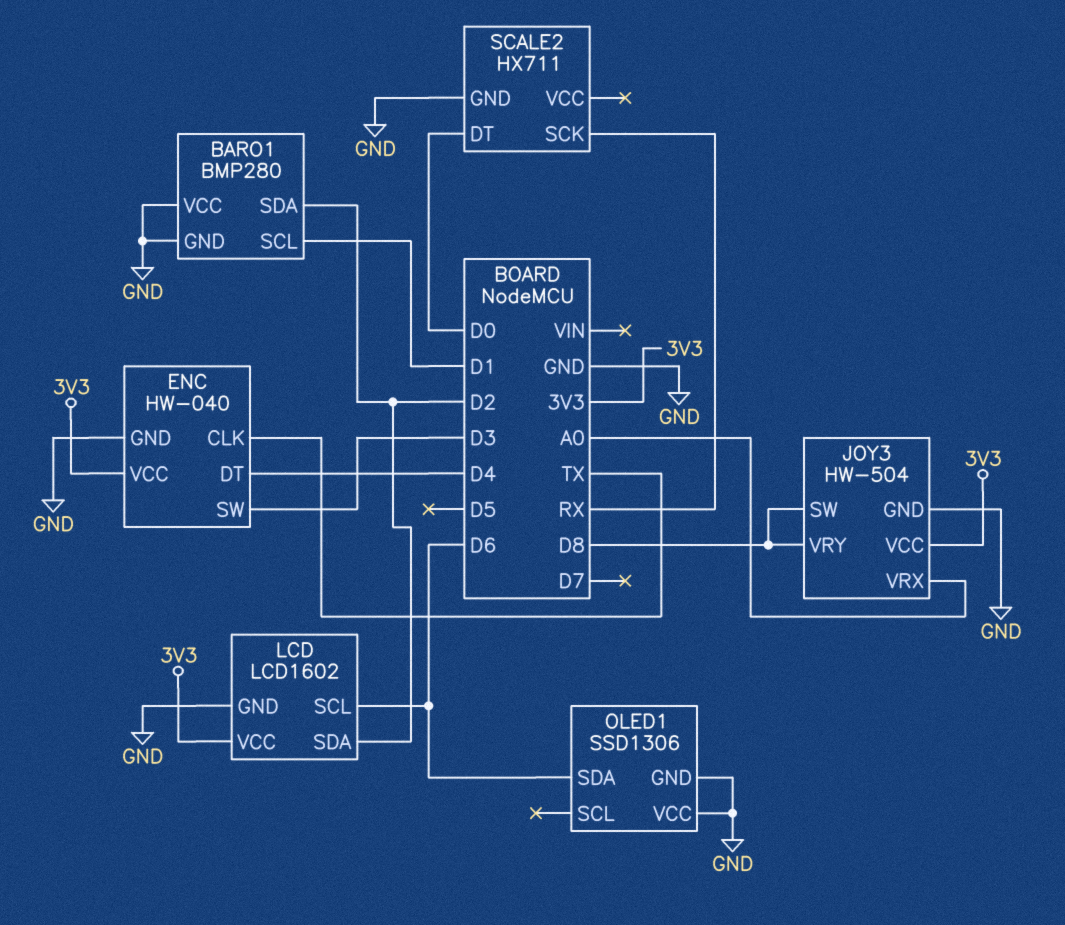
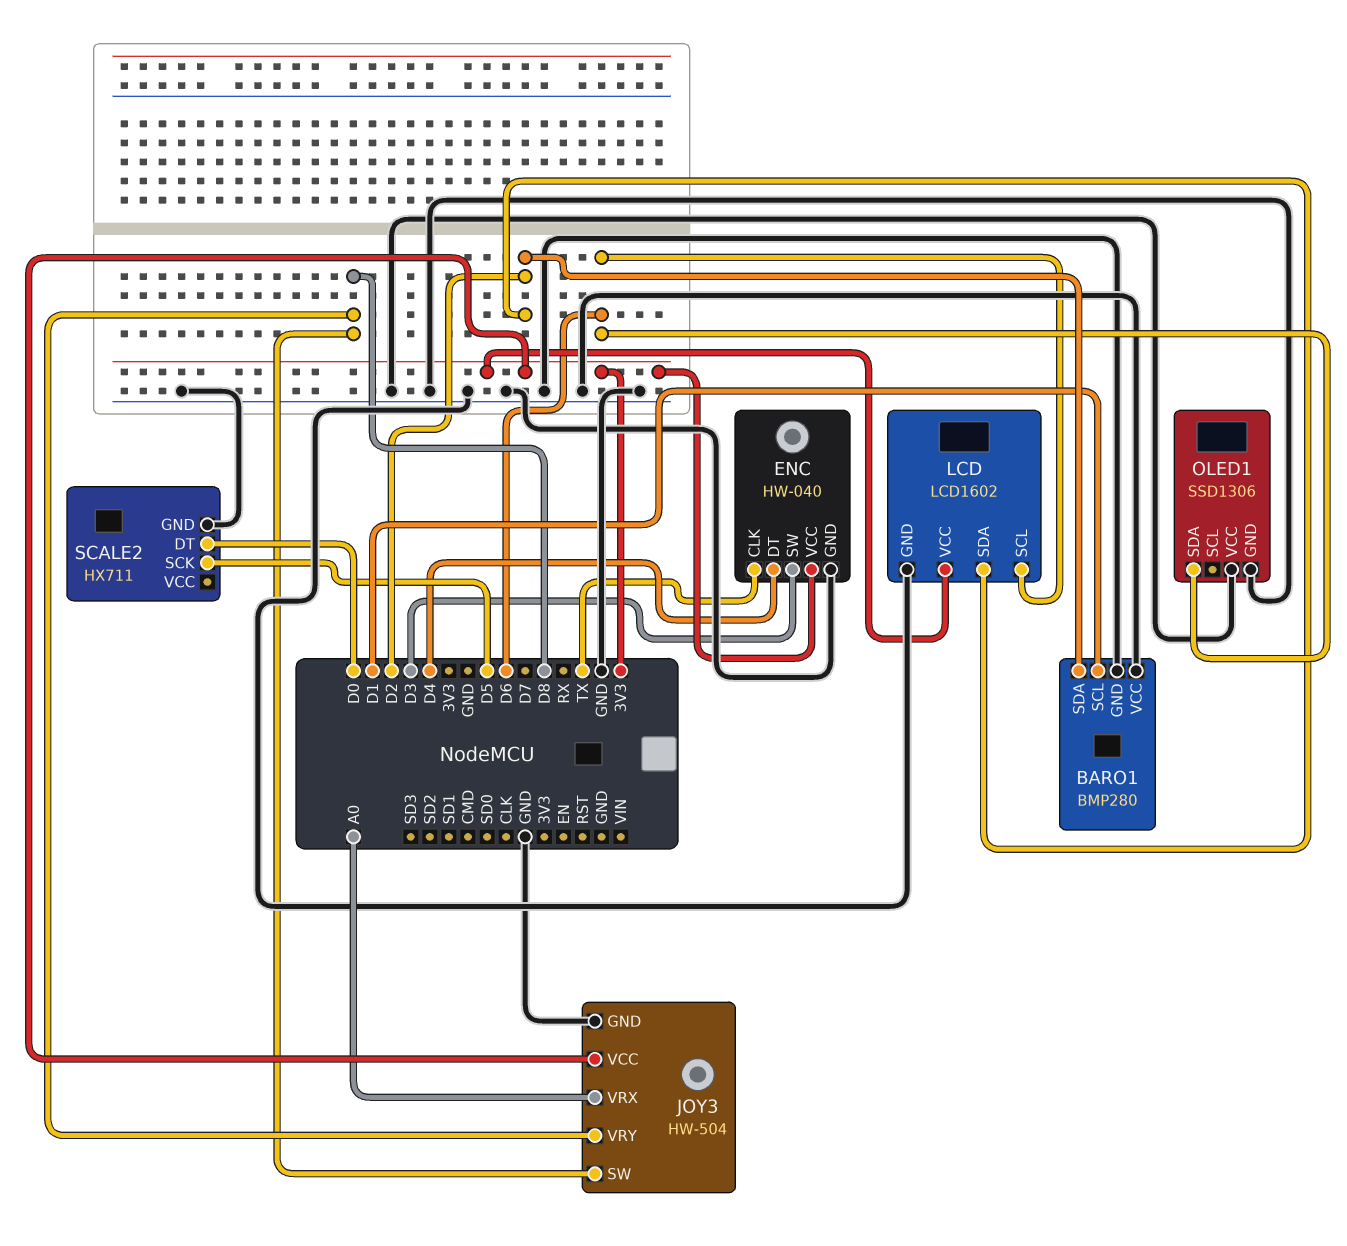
SCALE2 pin SCK: RX -> D5

